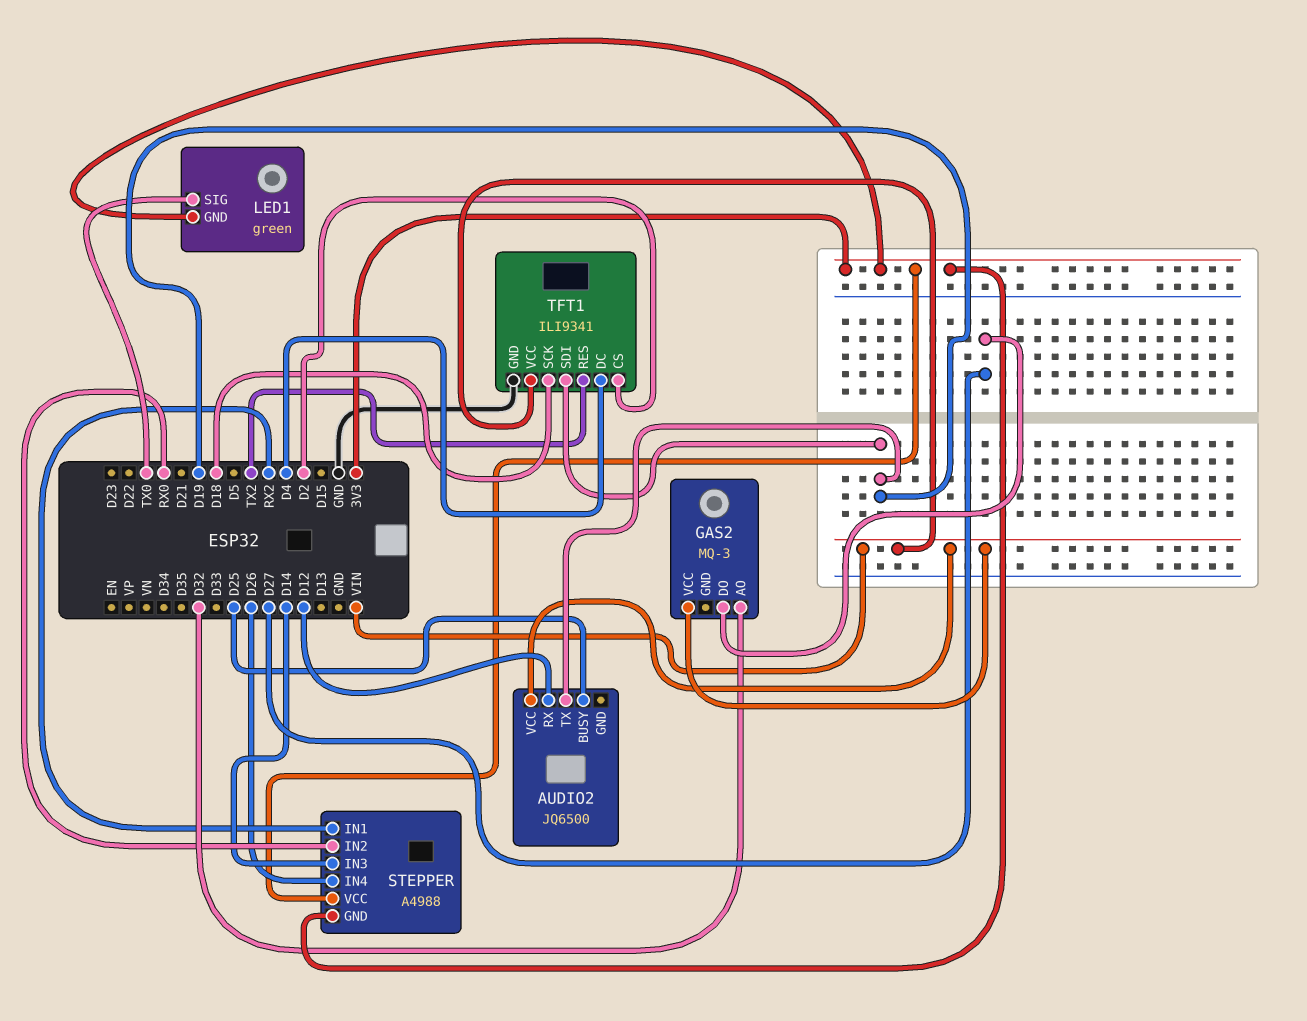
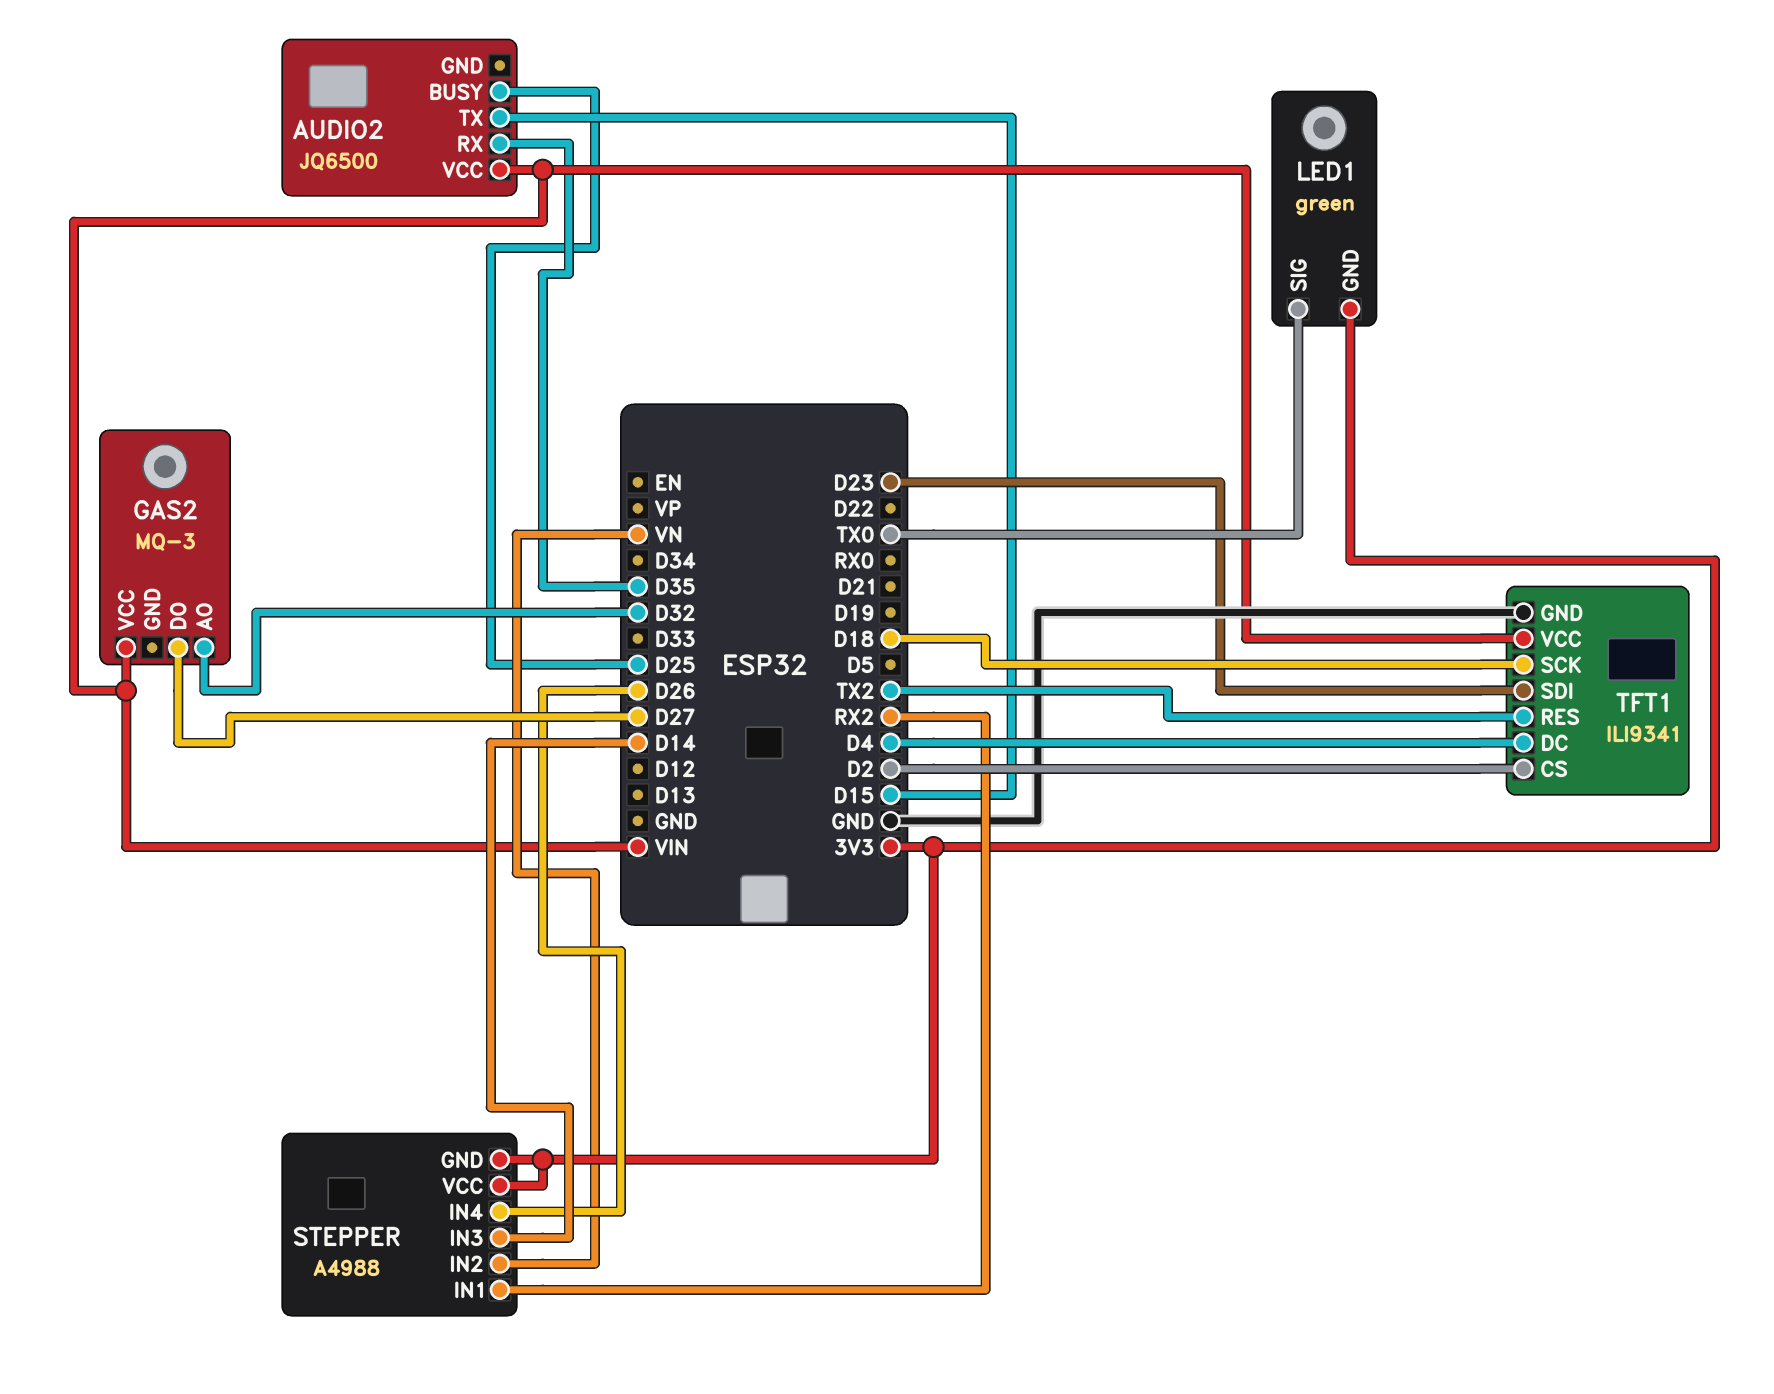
AUDIO2 pin RX: D12 -> D35
AUDIO2 pin TX: D19 -> D15
STEPPER pin IN2: RX0 -> VN
TFT1 pin SDI: D19 -> D23

